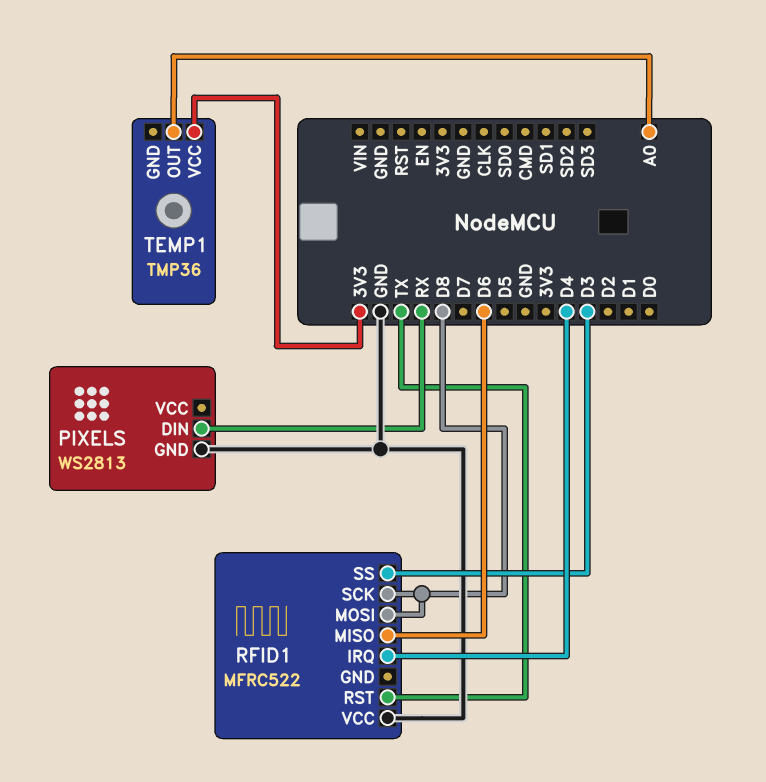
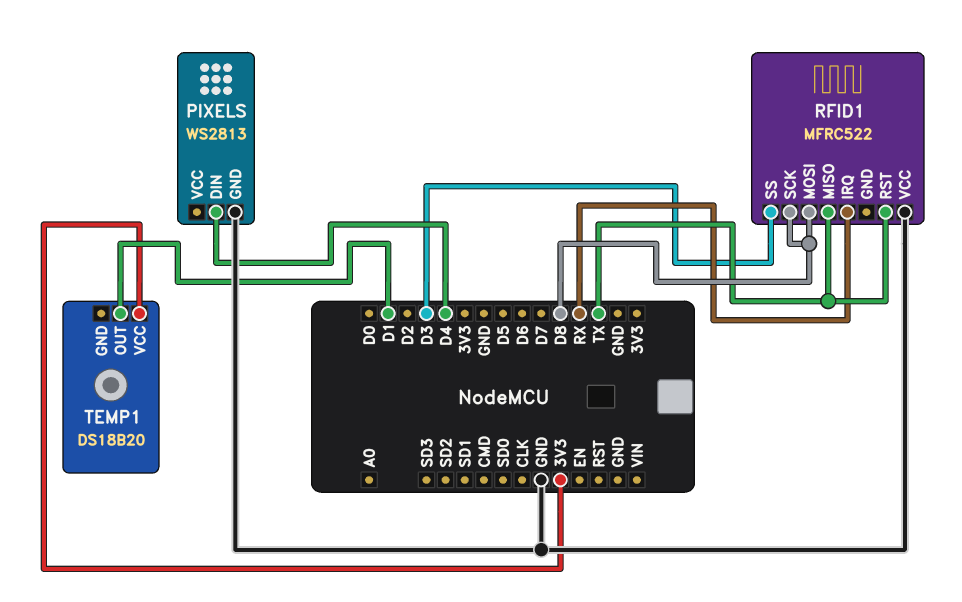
PIXELS pin DIN: RX -> D4
RFID1 pin IRQ: D4 -> RX
RFID1 pin MISO: D6 -> TX
TEMP1: TMP36 -> DS18B20
TEMP1 pin OUT: A0 -> D1

